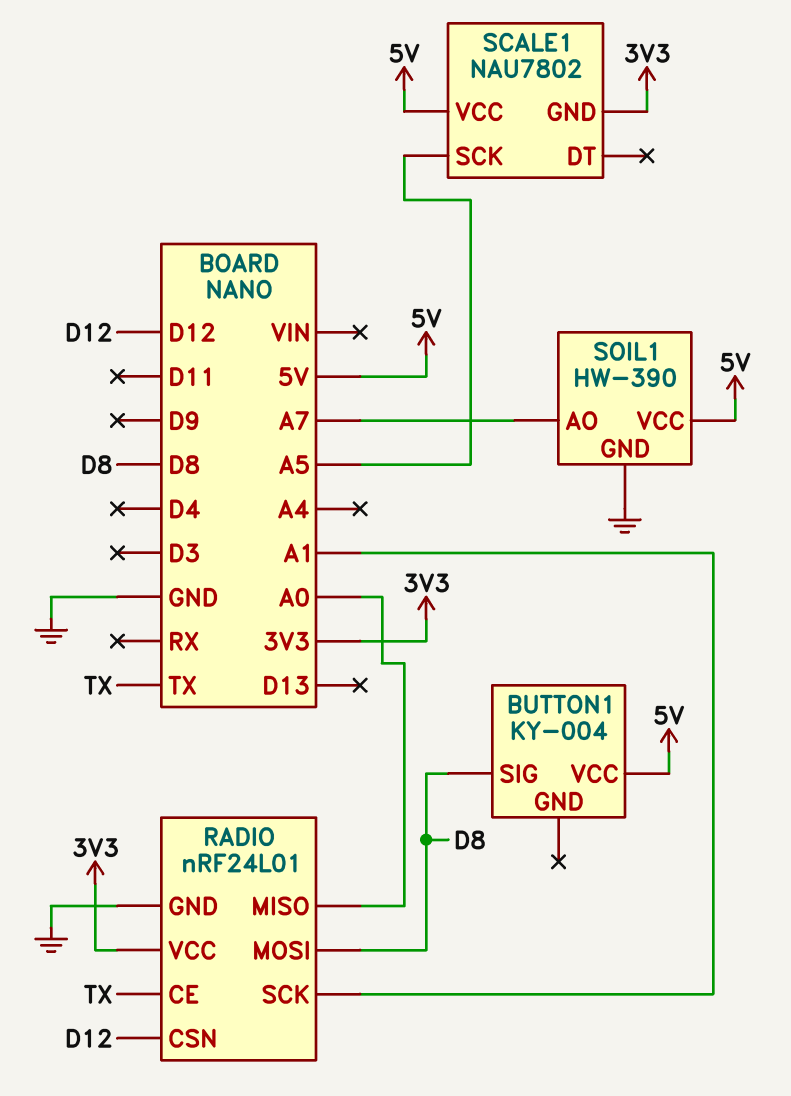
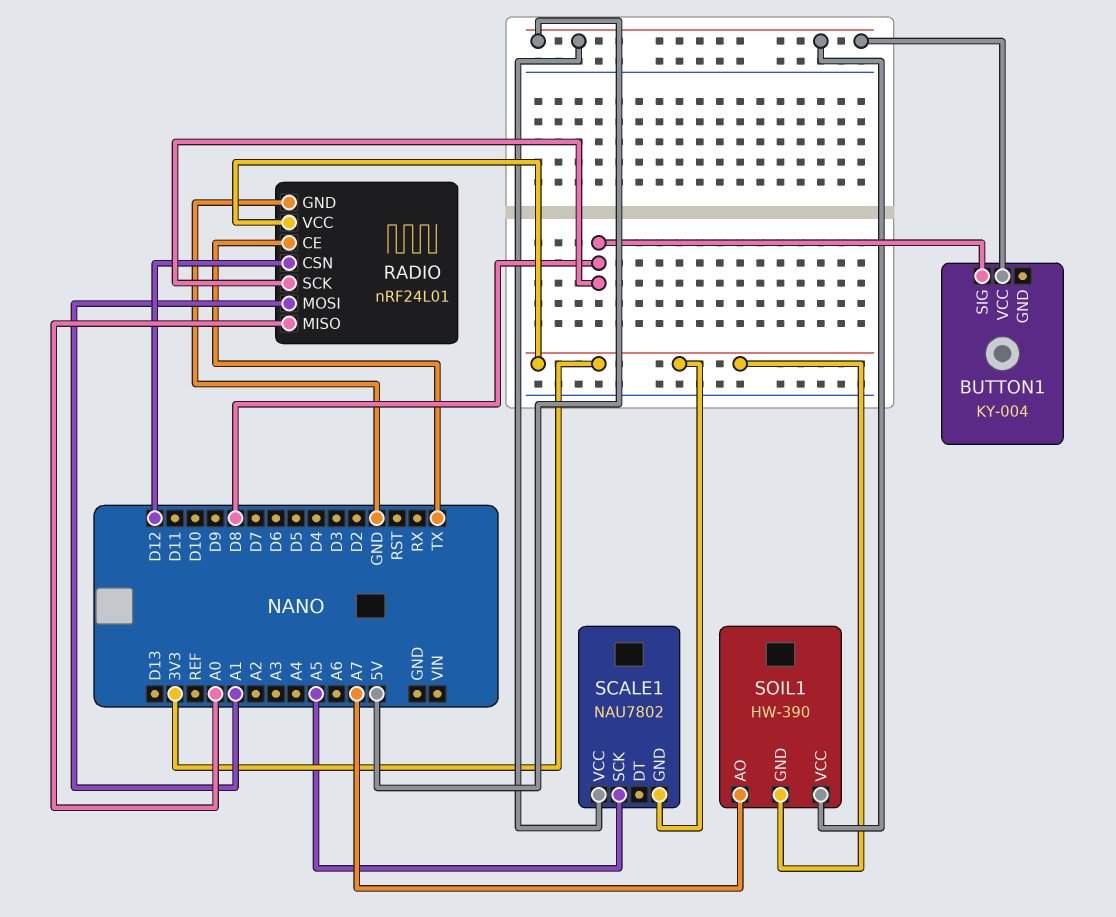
RADIO pin MOSI: D8 -> A1
RADIO pin SCK: A1 -> D8
SOIL1 pin GND: GND -> 3V3

